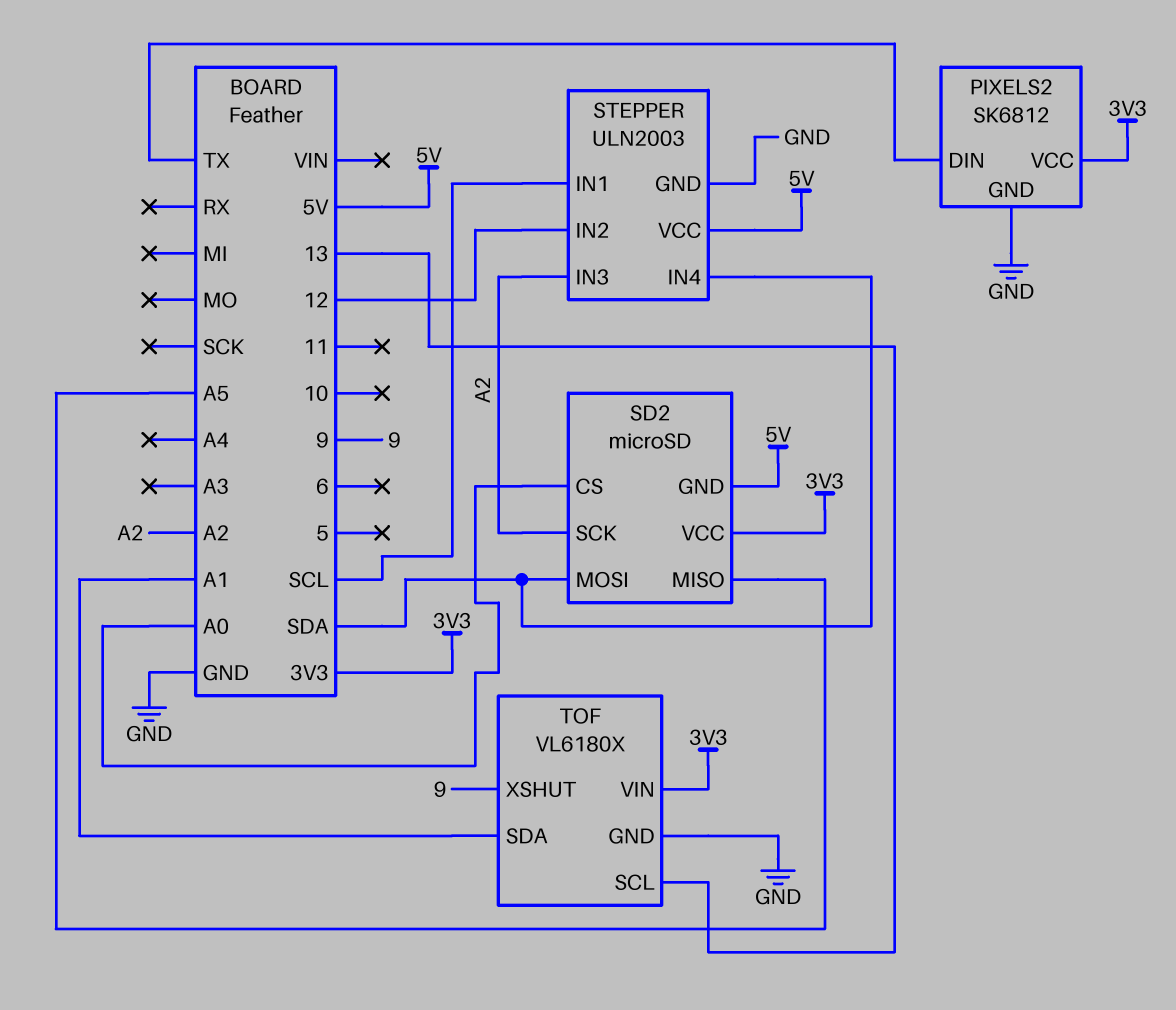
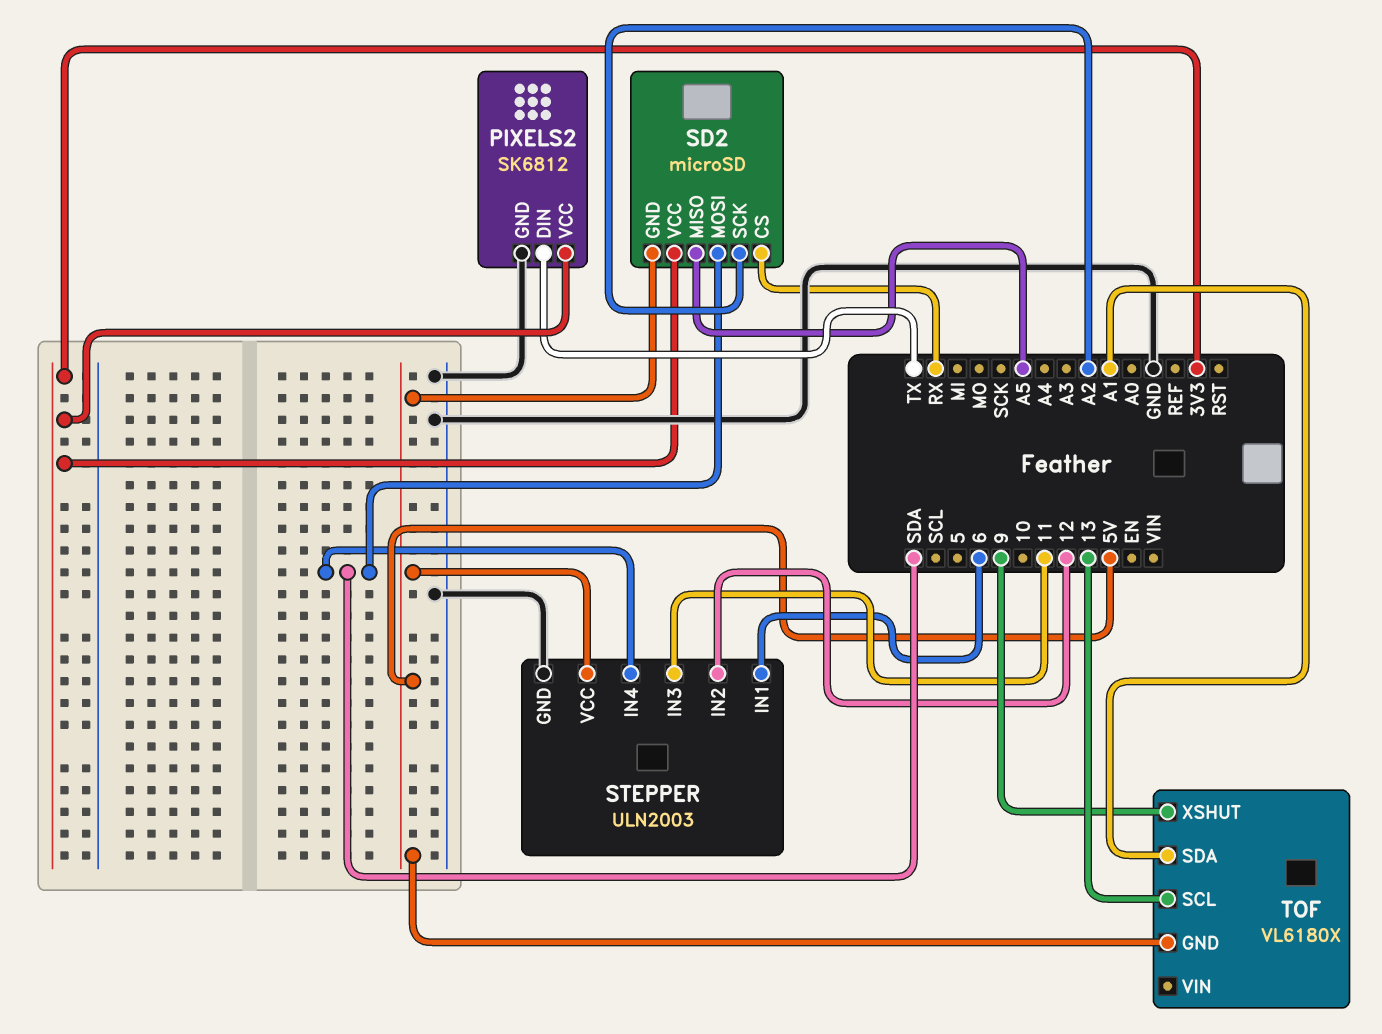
SD2 pin CS: A0 -> RX
STEPPER pin IN1: SCL -> 6
STEPPER pin IN3: A2 -> 11
TOF pin GND: GND -> 5V
TOF pin VIN: 3V3 -> none

